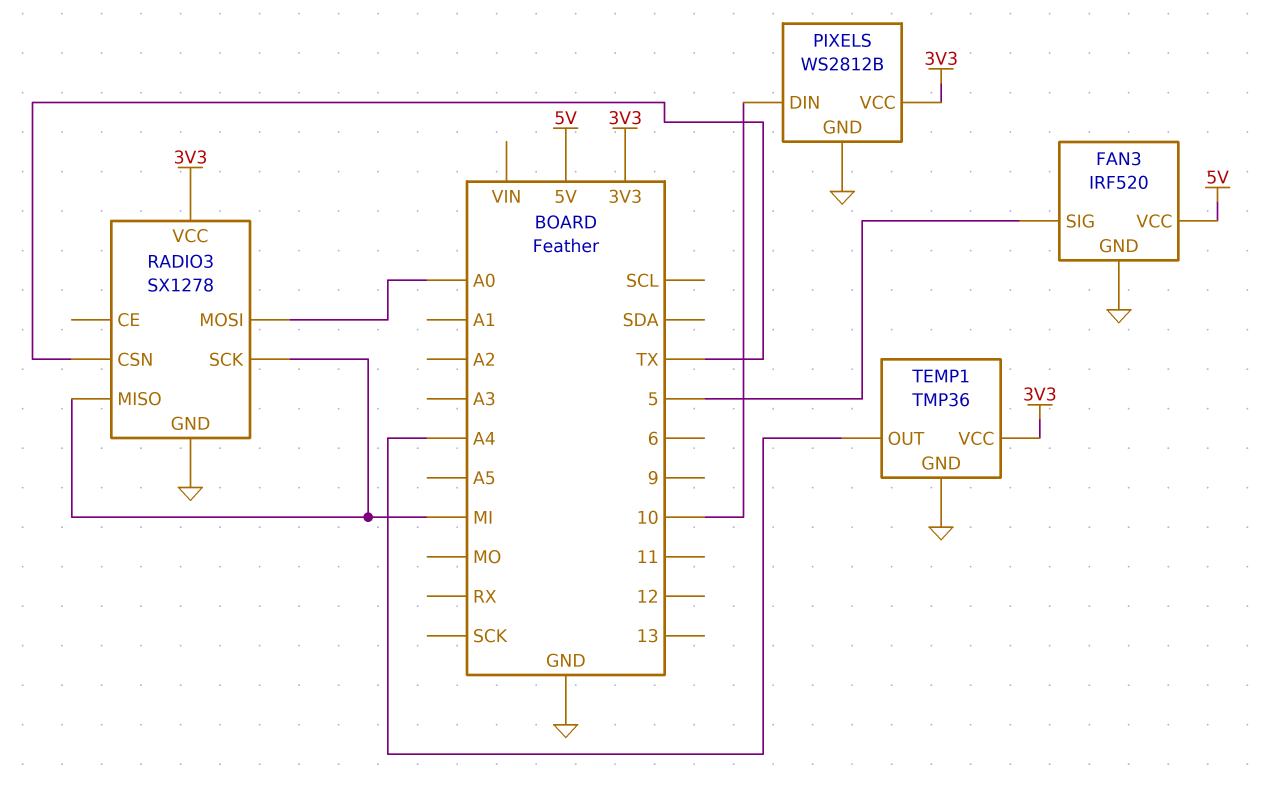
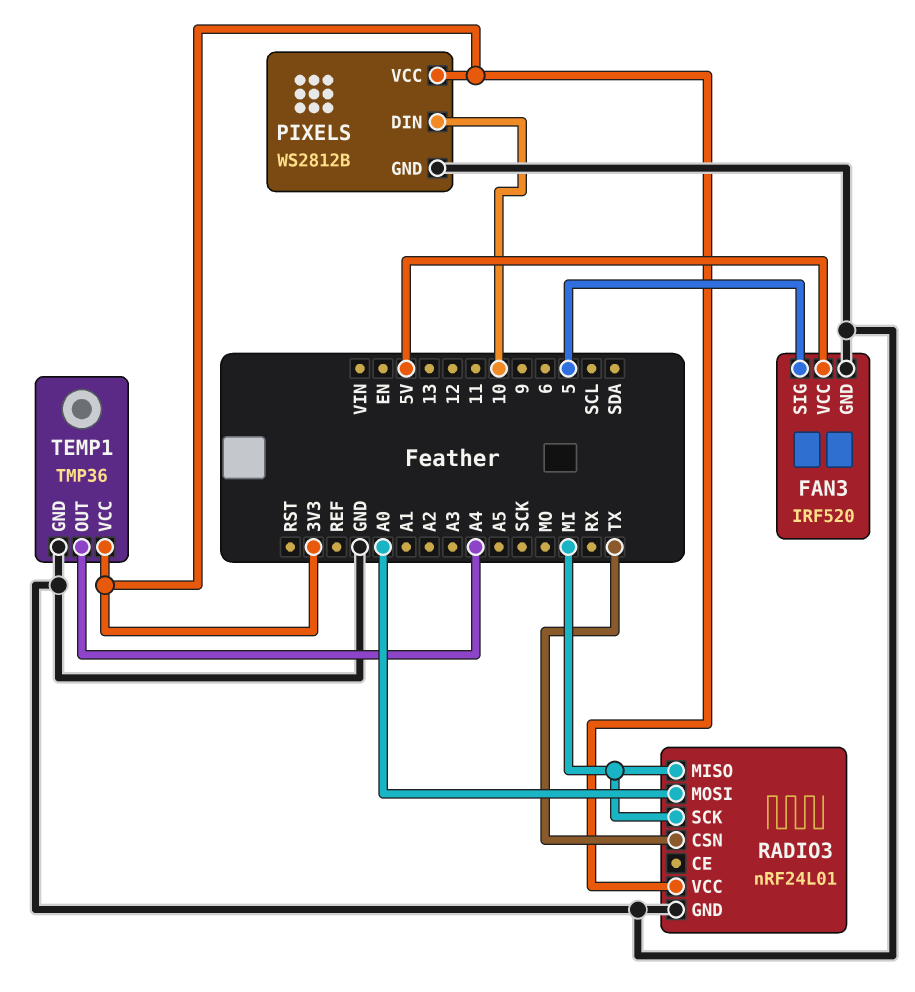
RADIO3: SX1278 -> nRF24L01

